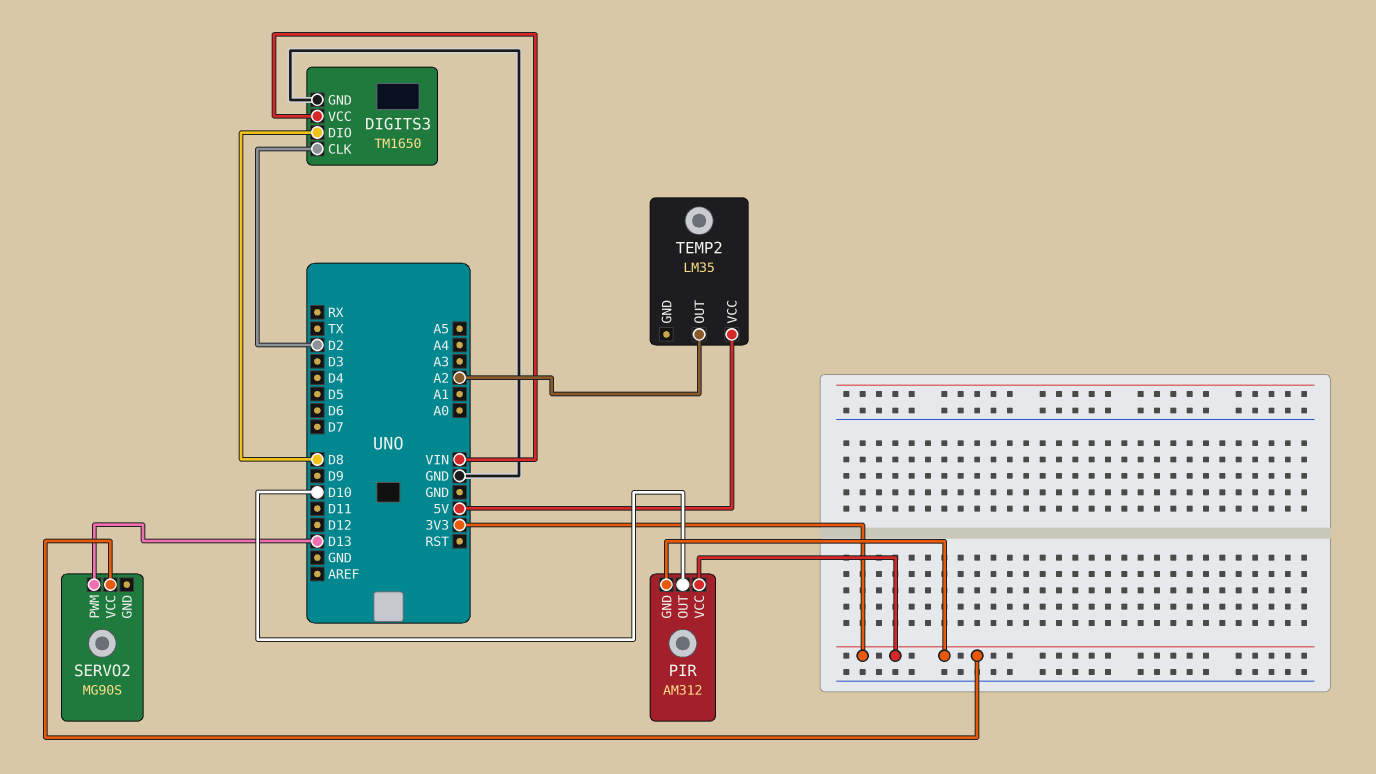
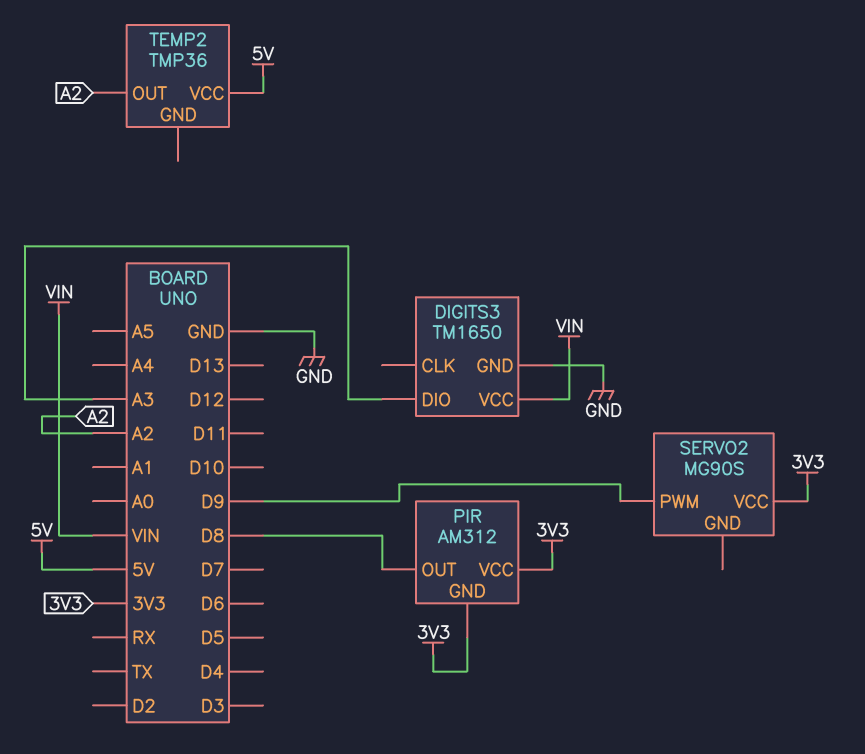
DIGITS3 pin CLK: D2 -> none
DIGITS3 pin DIO: D8 -> A3
PIR pin OUT: D10 -> D8
SERVO2 pin PWM: D13 -> D9
TEMP2: LM35 -> TMP36

